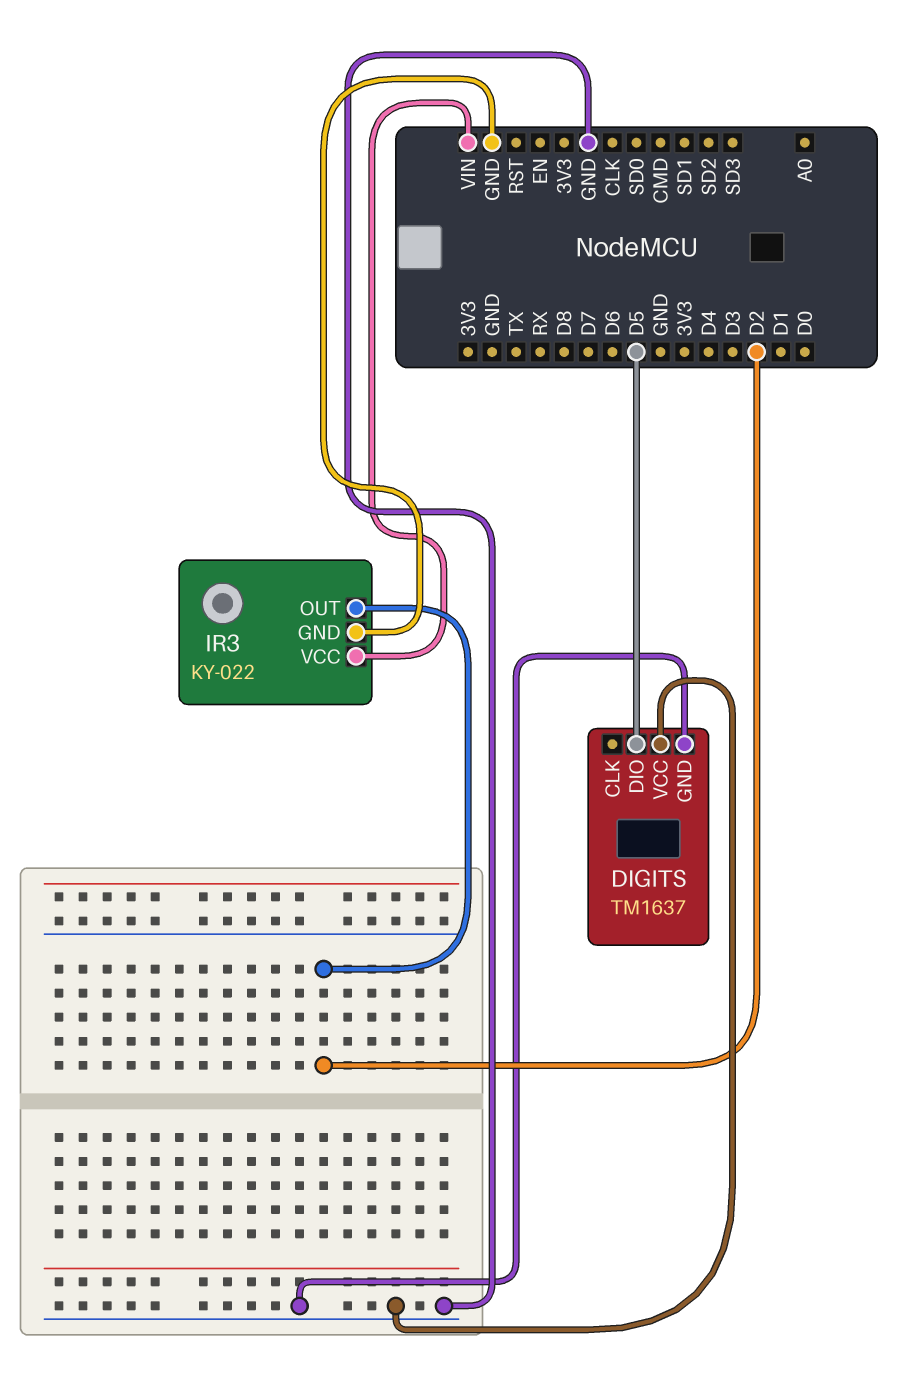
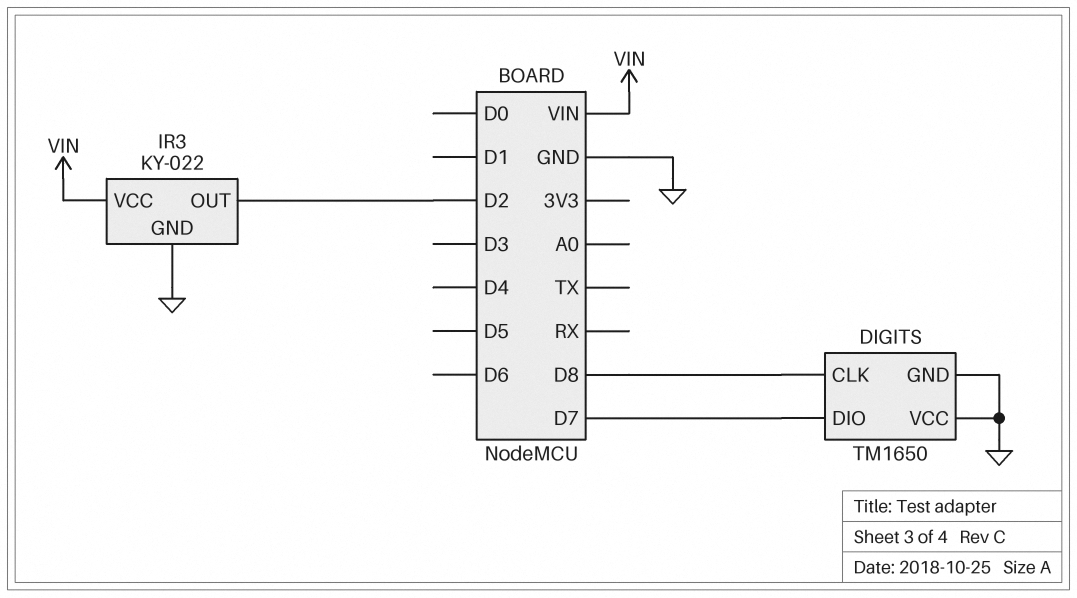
DIGITS: TM1637 -> TM1650
DIGITS pin CLK: none -> D8
DIGITS pin DIO: D5 -> D7

